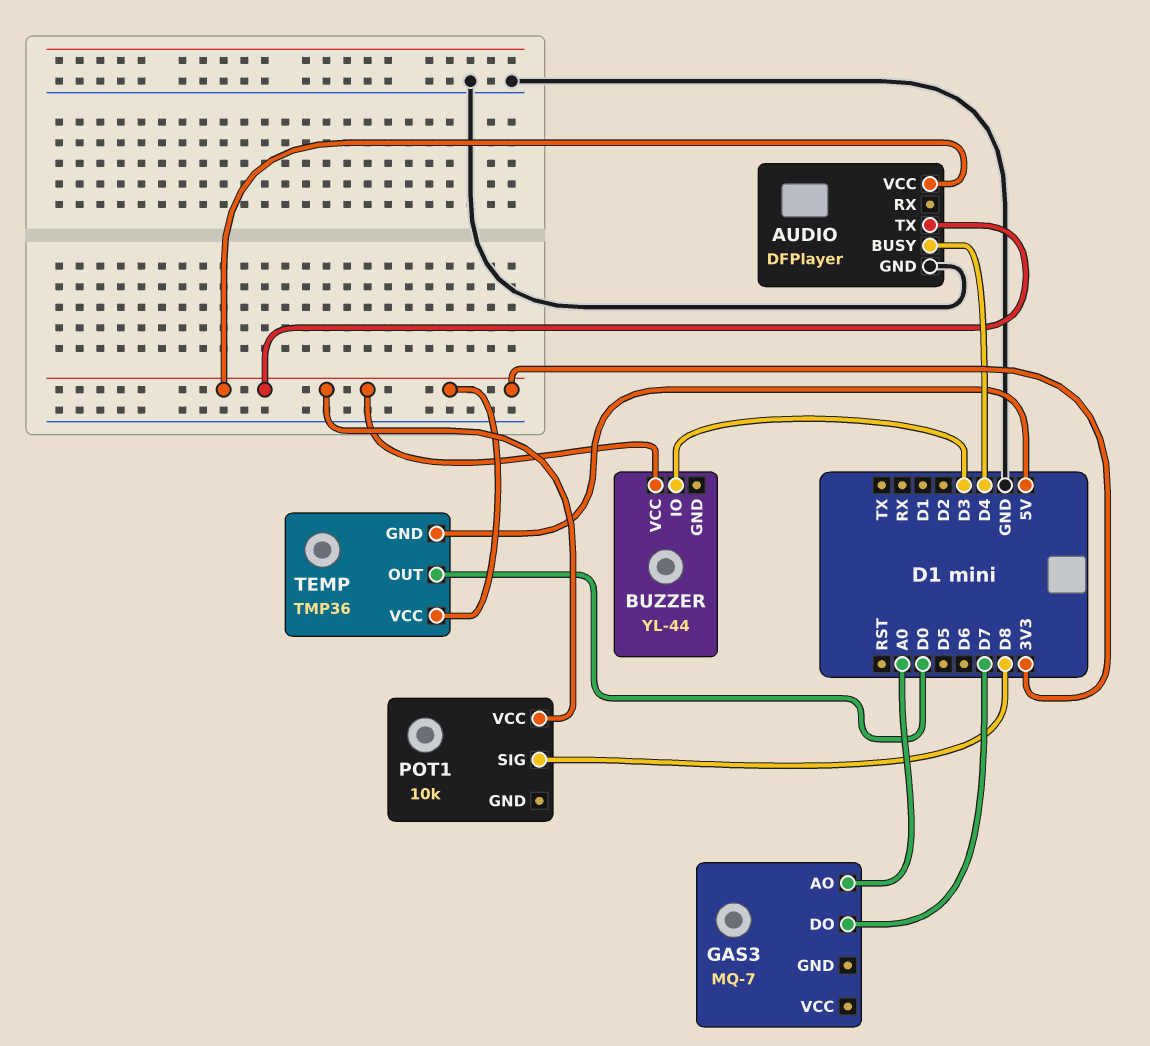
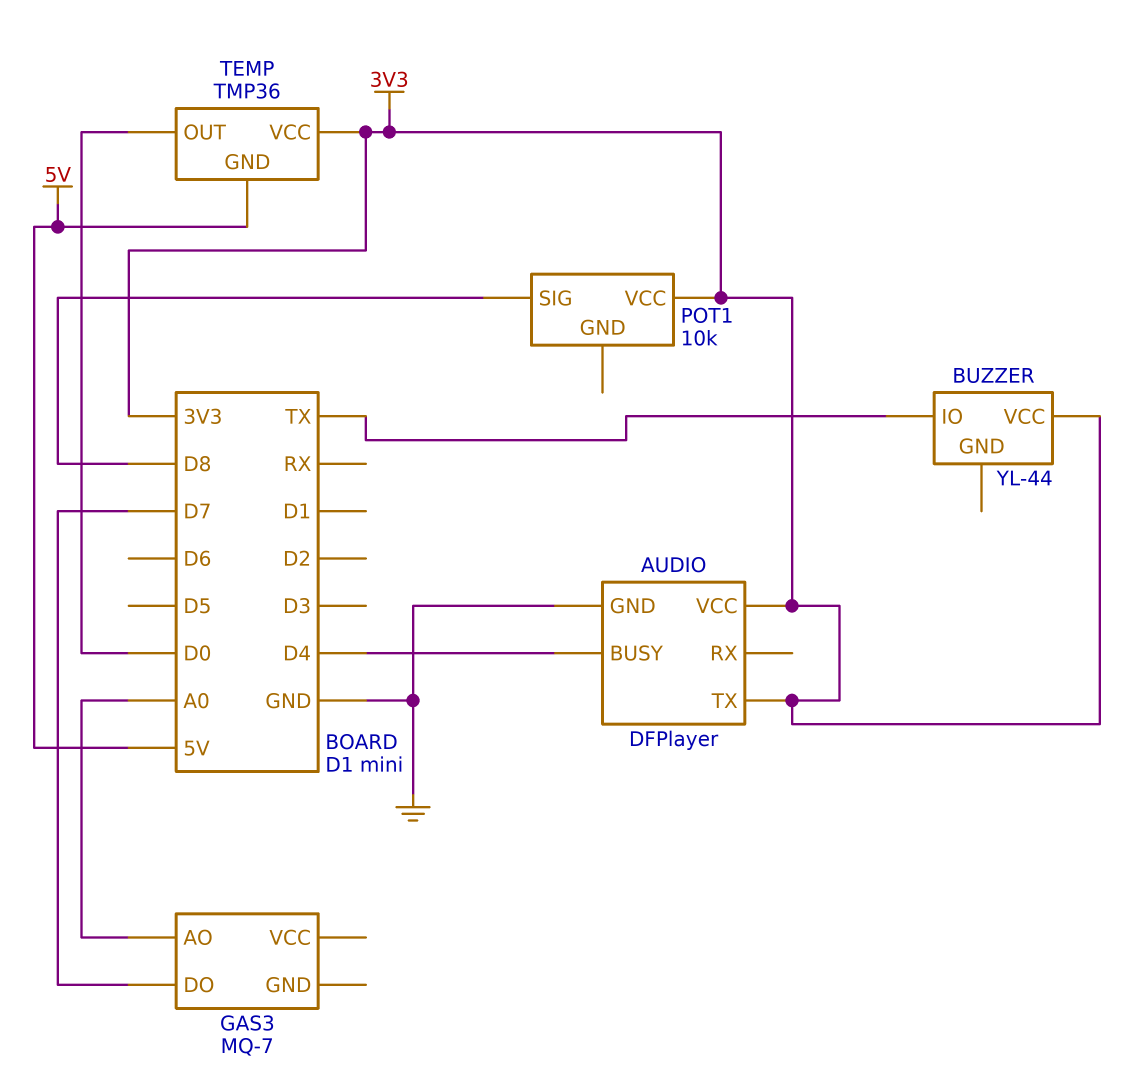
BUZZER pin IO: D3 -> TX

